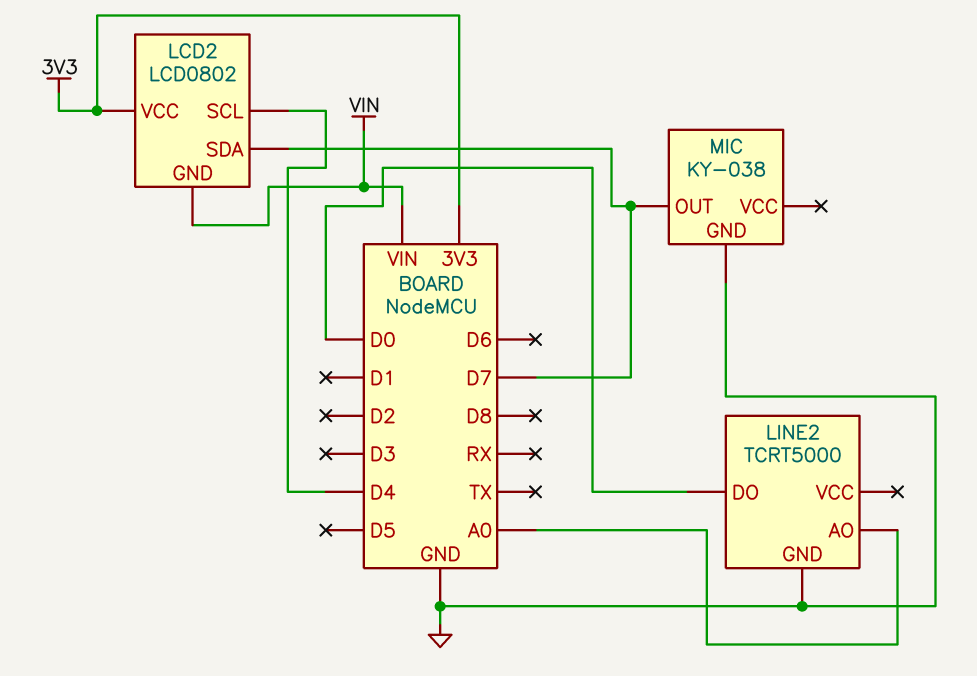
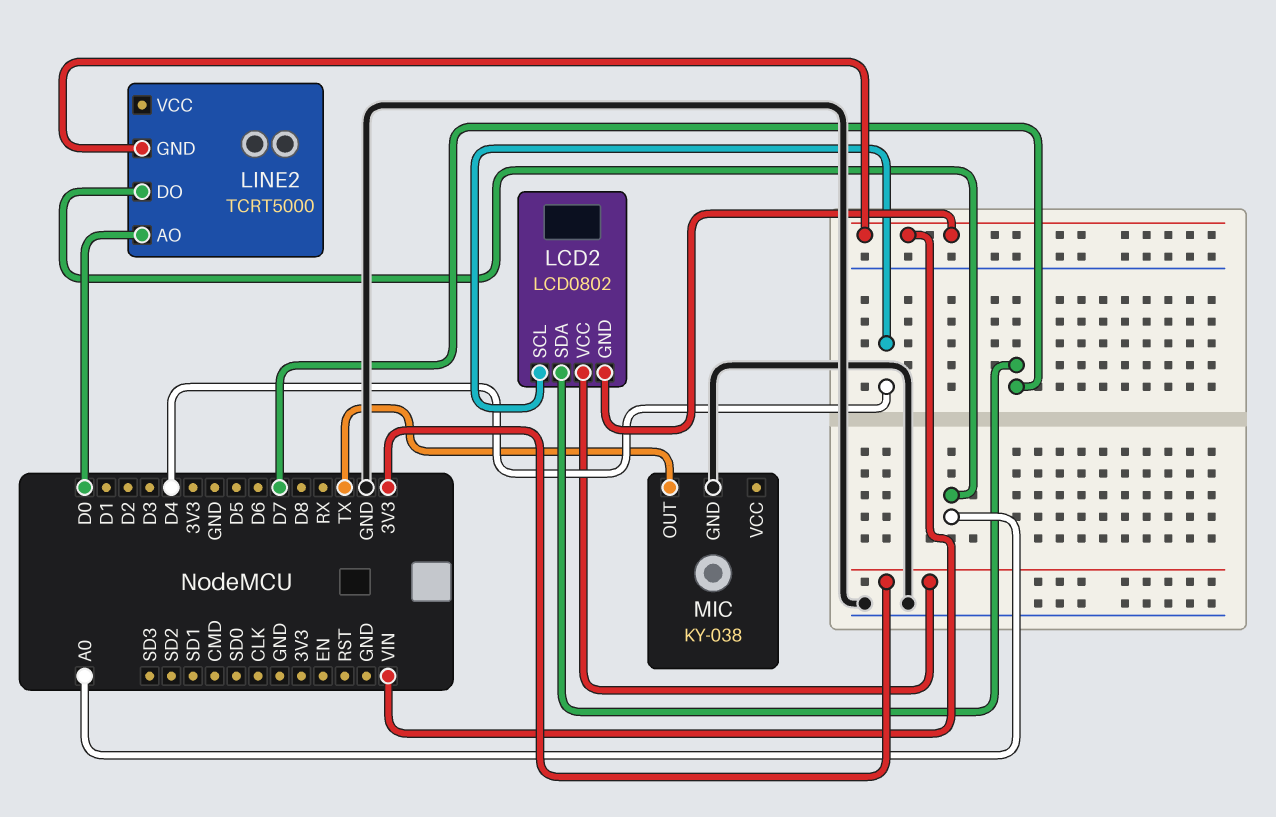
LINE2 pin AO: A0 -> D0
LINE2 pin DO: D0 -> A0
LINE2 pin GND: GND -> VIN
MIC pin OUT: D7 -> TX

